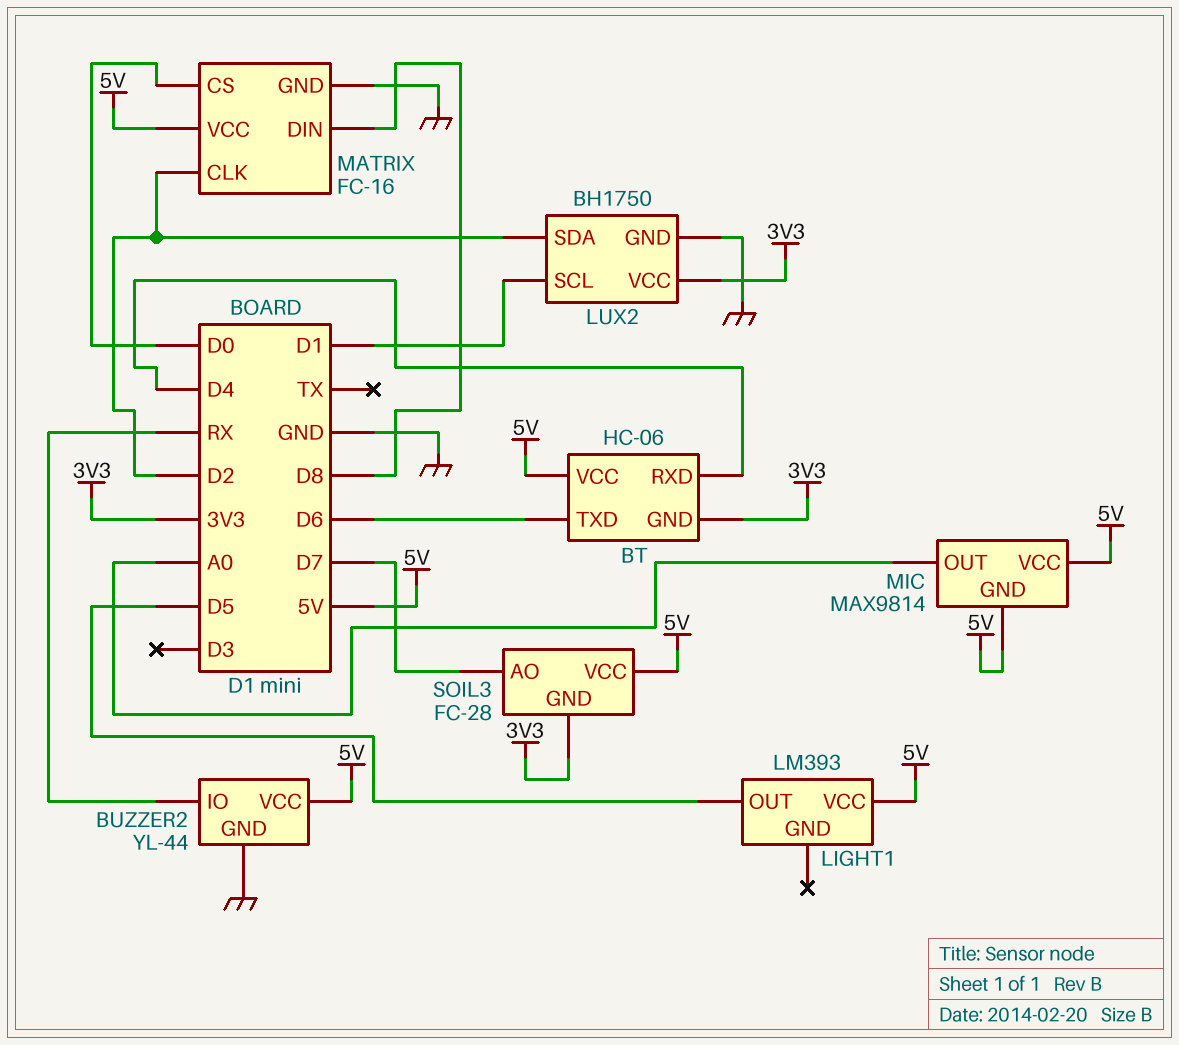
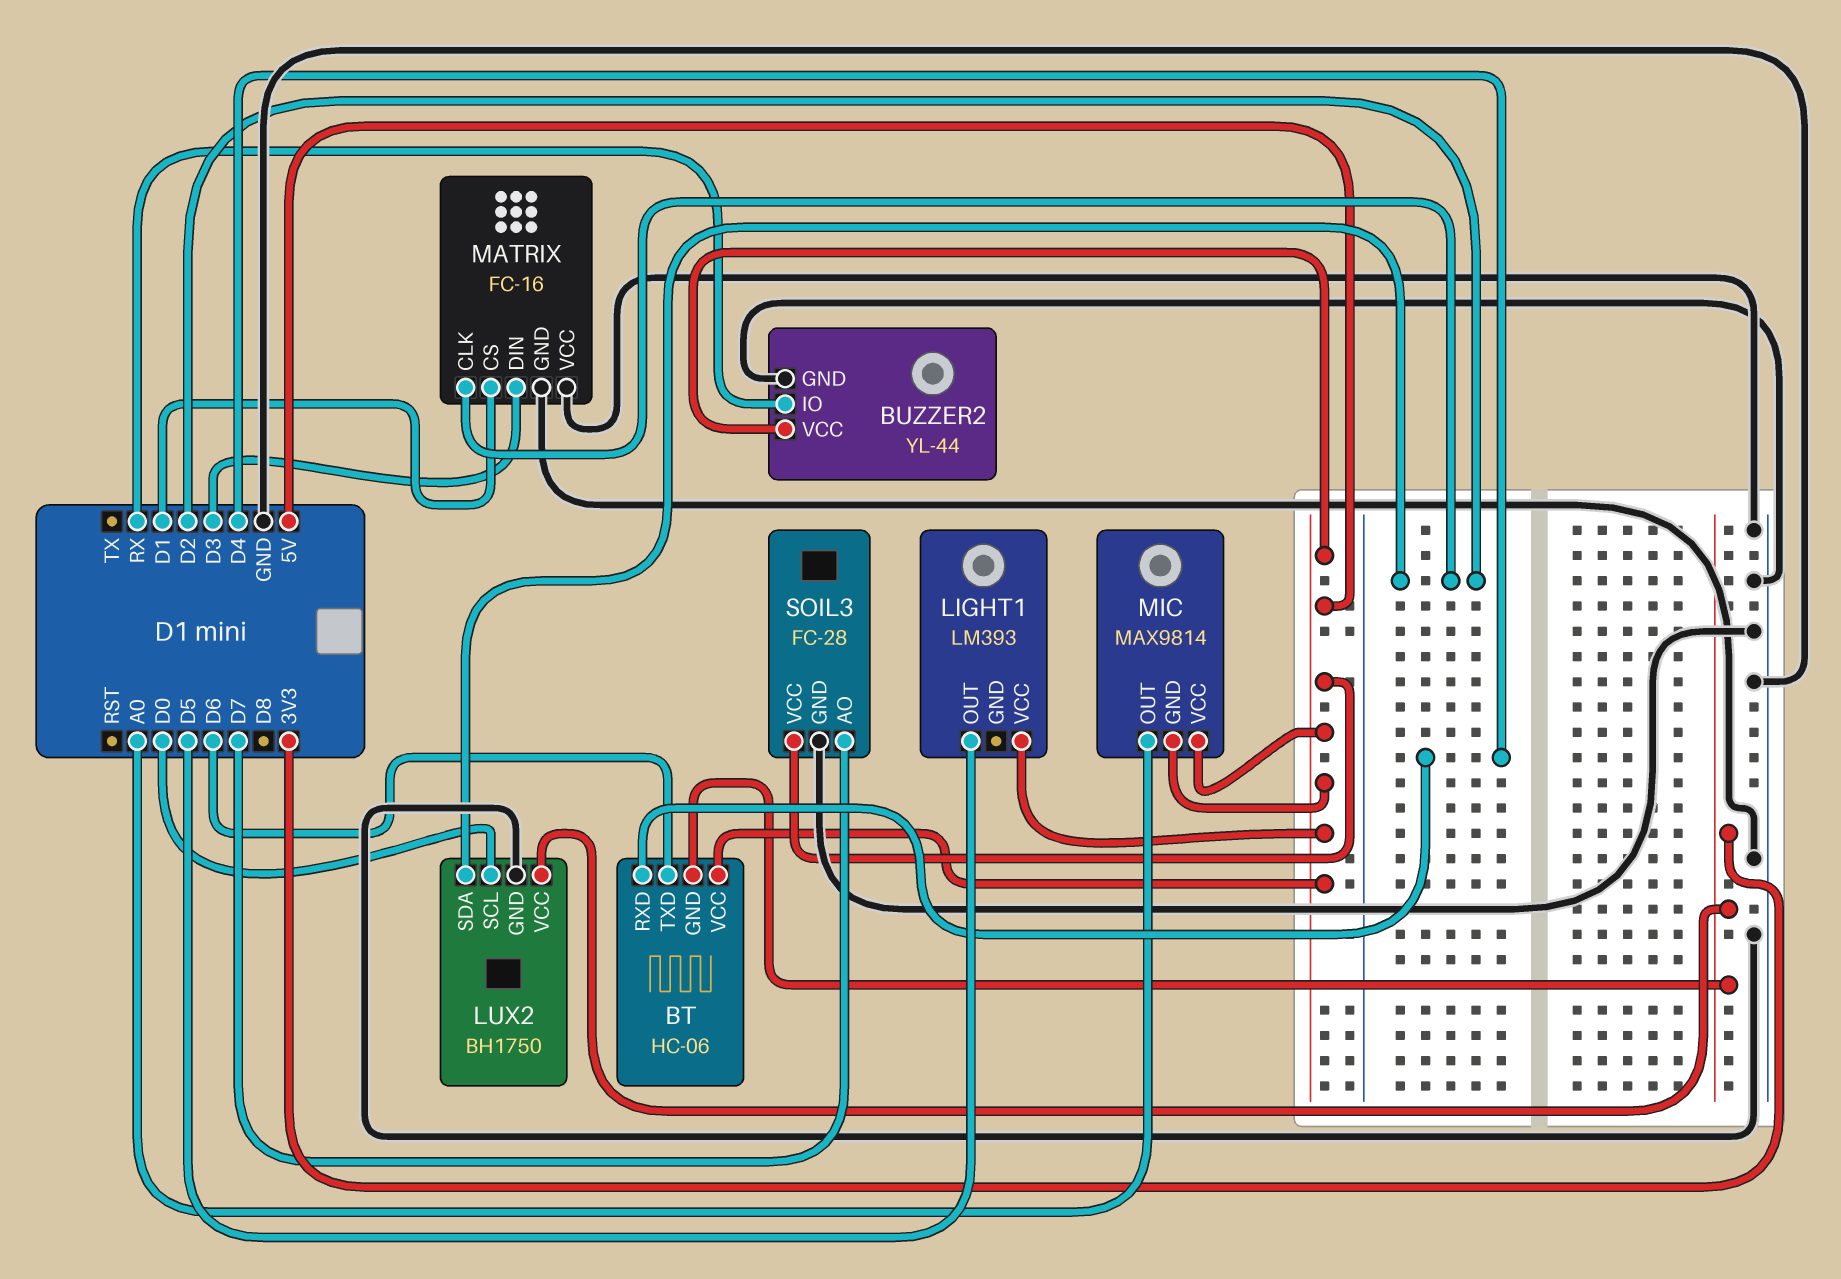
LUX2 pin SCL: D1 -> D0
MATRIX pin CS: D0 -> D1
MATRIX pin DIN: D8 -> D3
MATRIX pin VCC: 5V -> GND
SOIL3 pin GND: 3V3 -> GND

